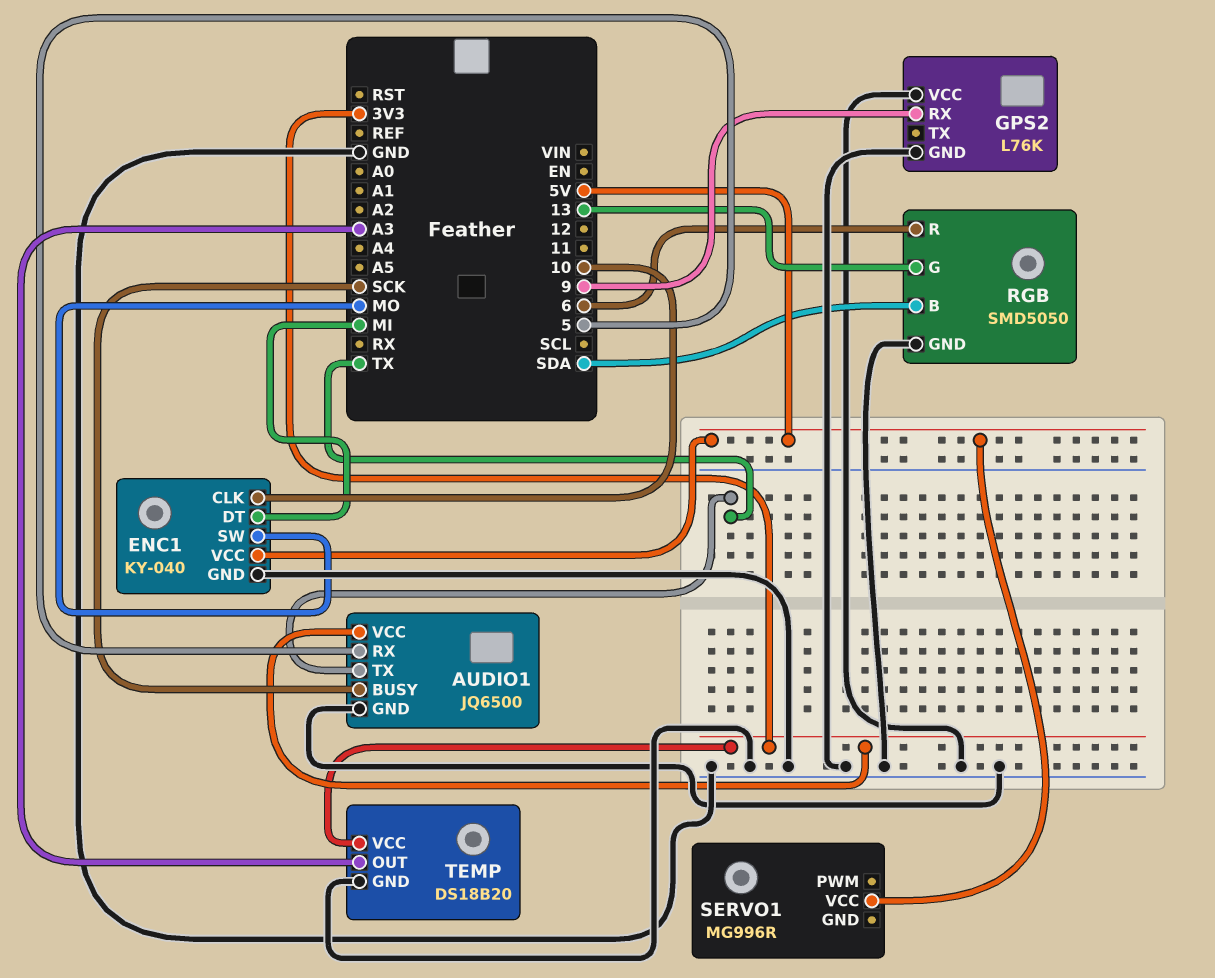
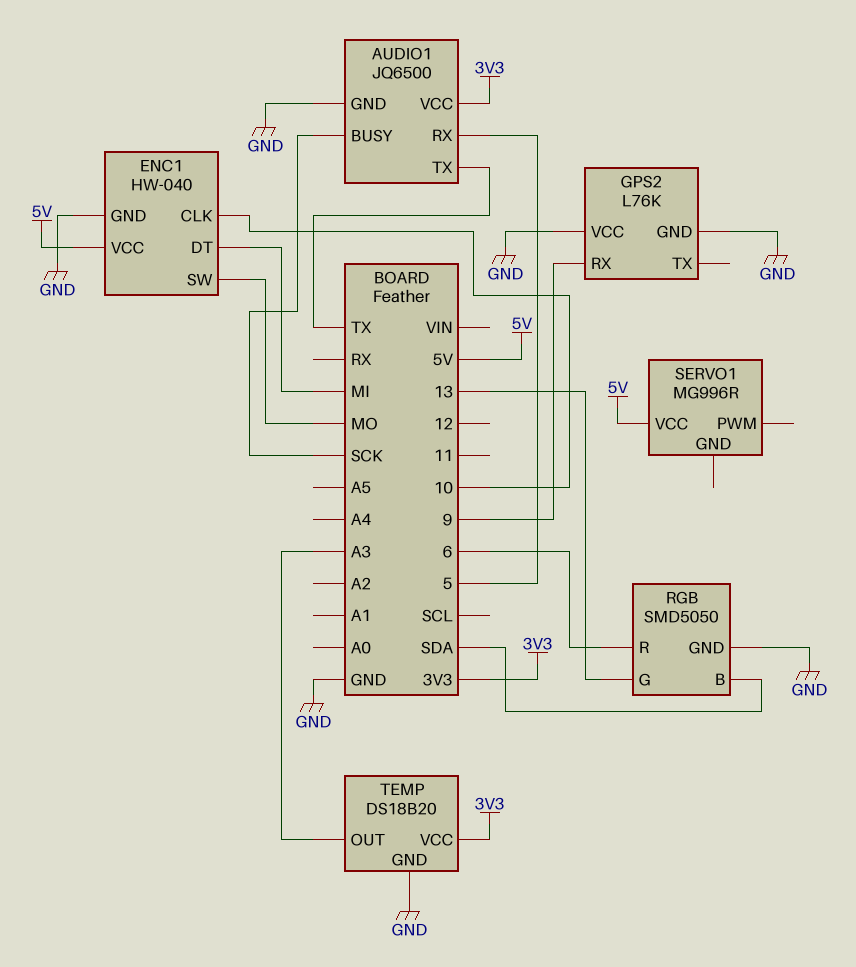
ENC1: KY-040 -> HW-040

